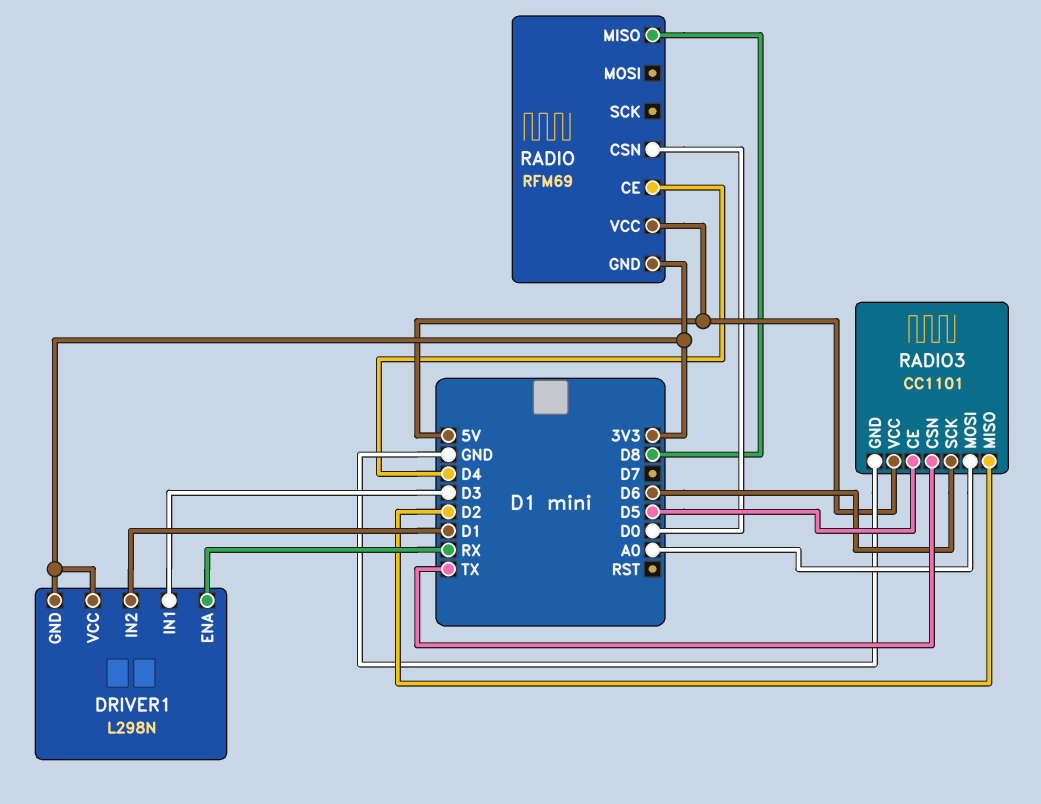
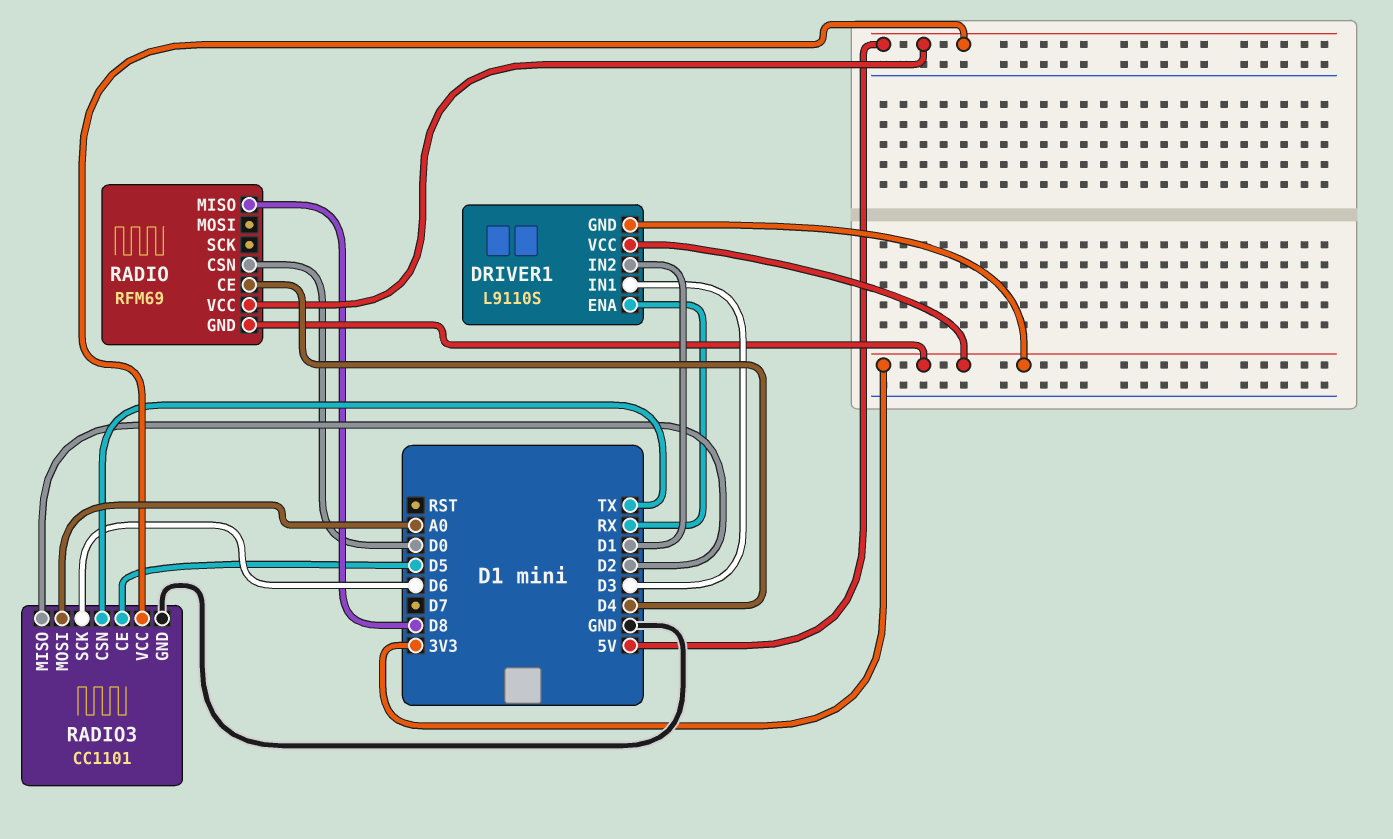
DRIVER1: L298N -> L9110S

